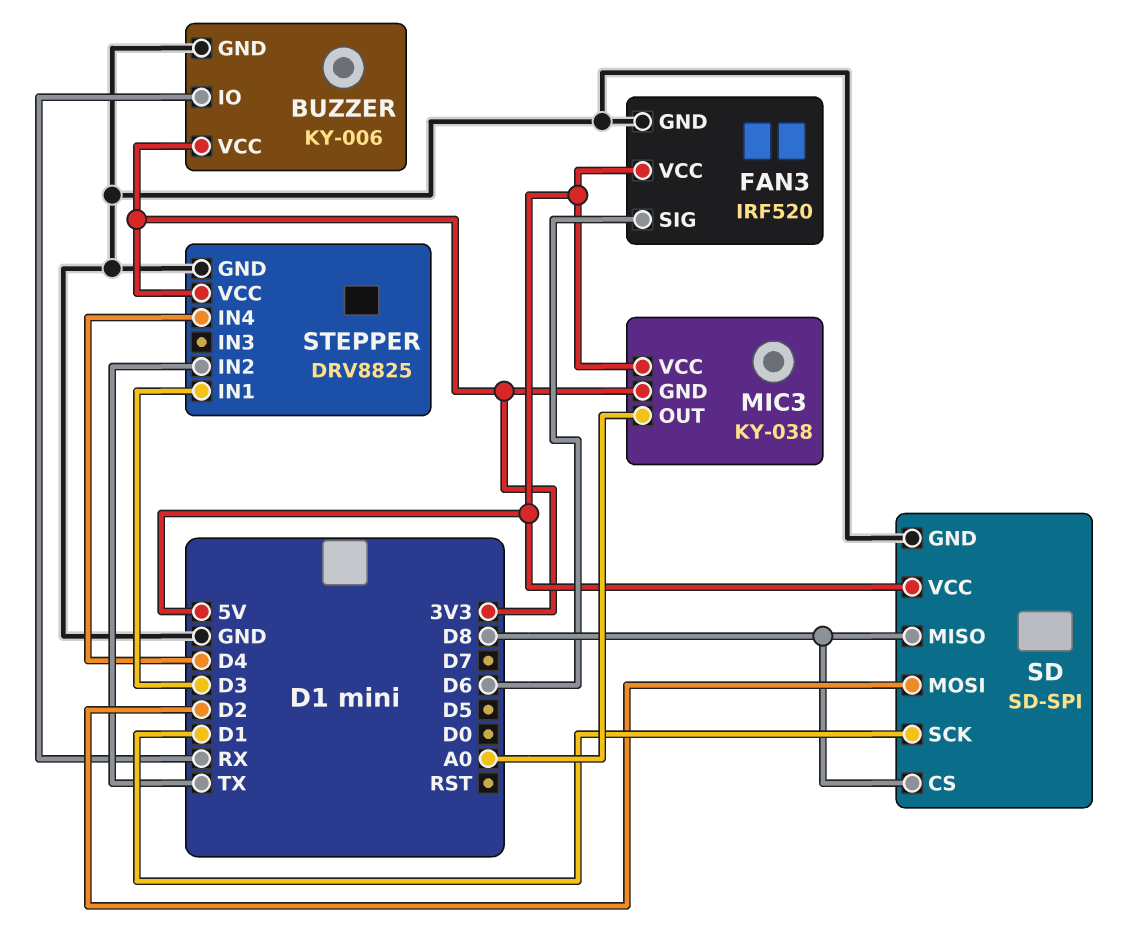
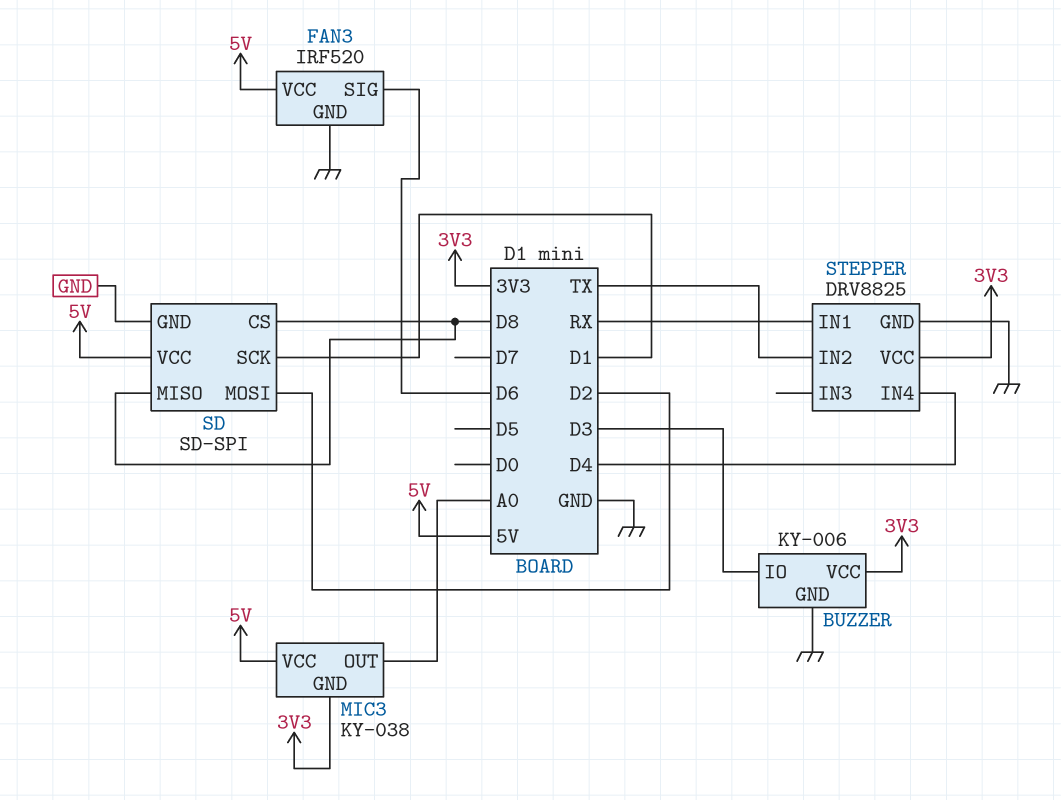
BUZZER pin IO: RX -> D3
STEPPER pin IN1: D3 -> RX

